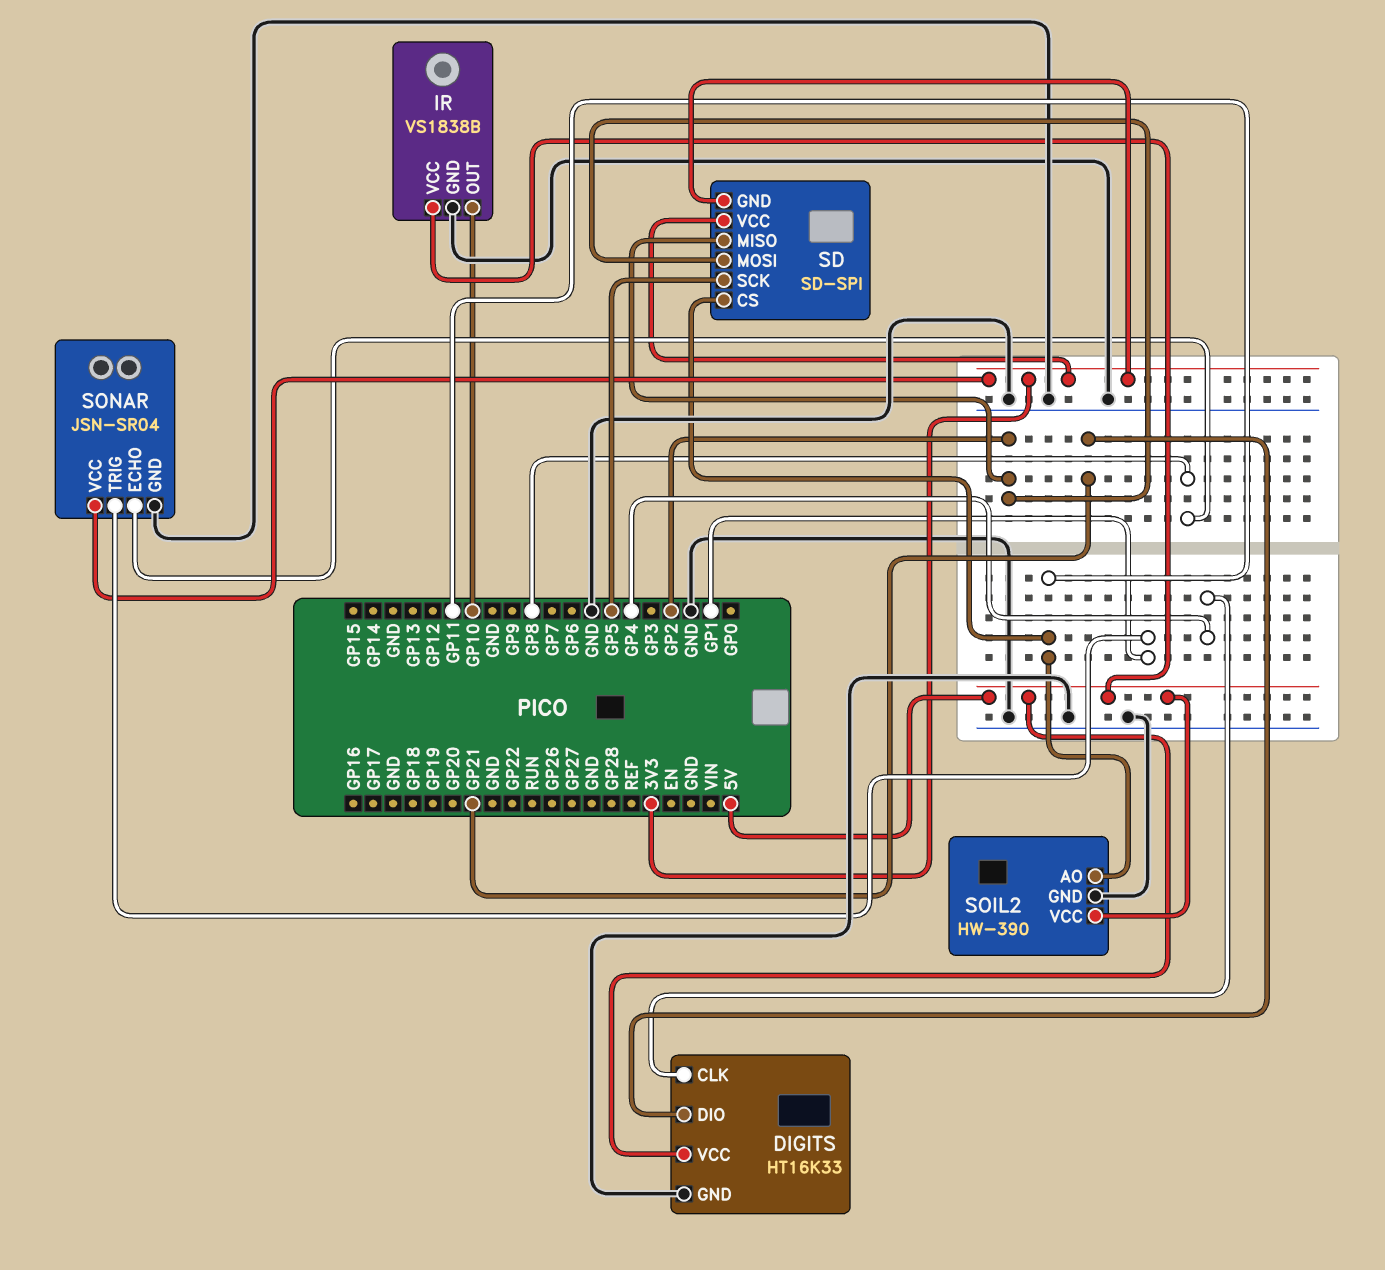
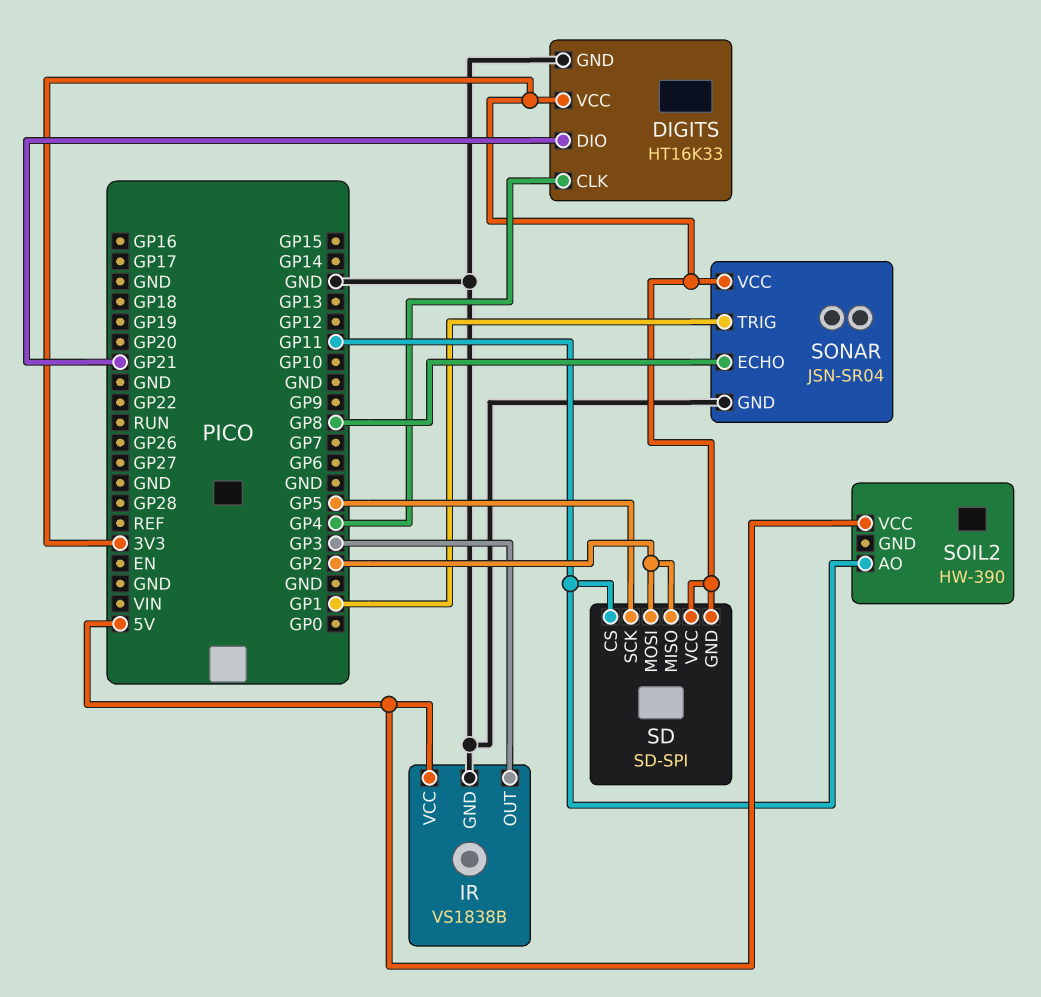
DIGITS pin VCC: 5V -> 3V3
IR pin OUT: GP10 -> GP3
SOIL2 pin GND: GND -> none

